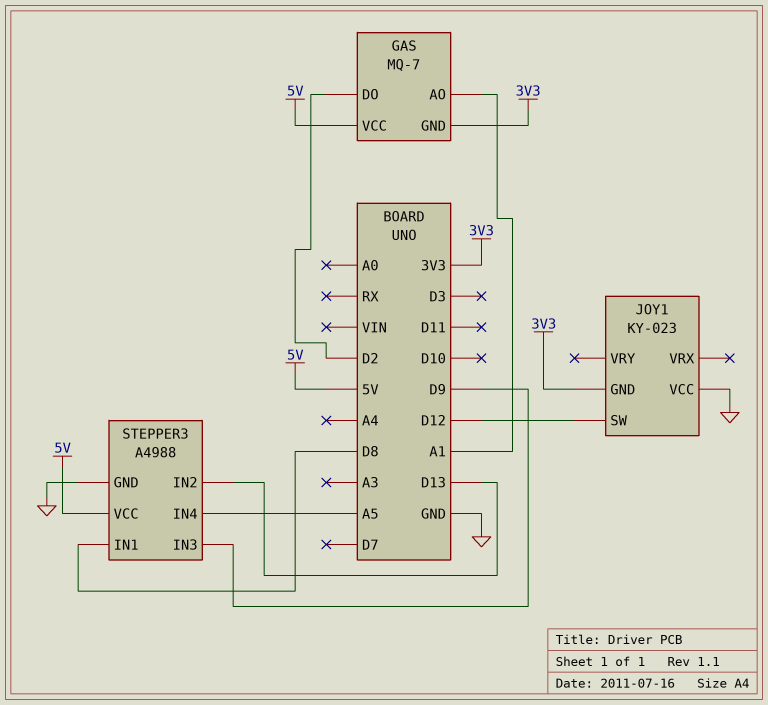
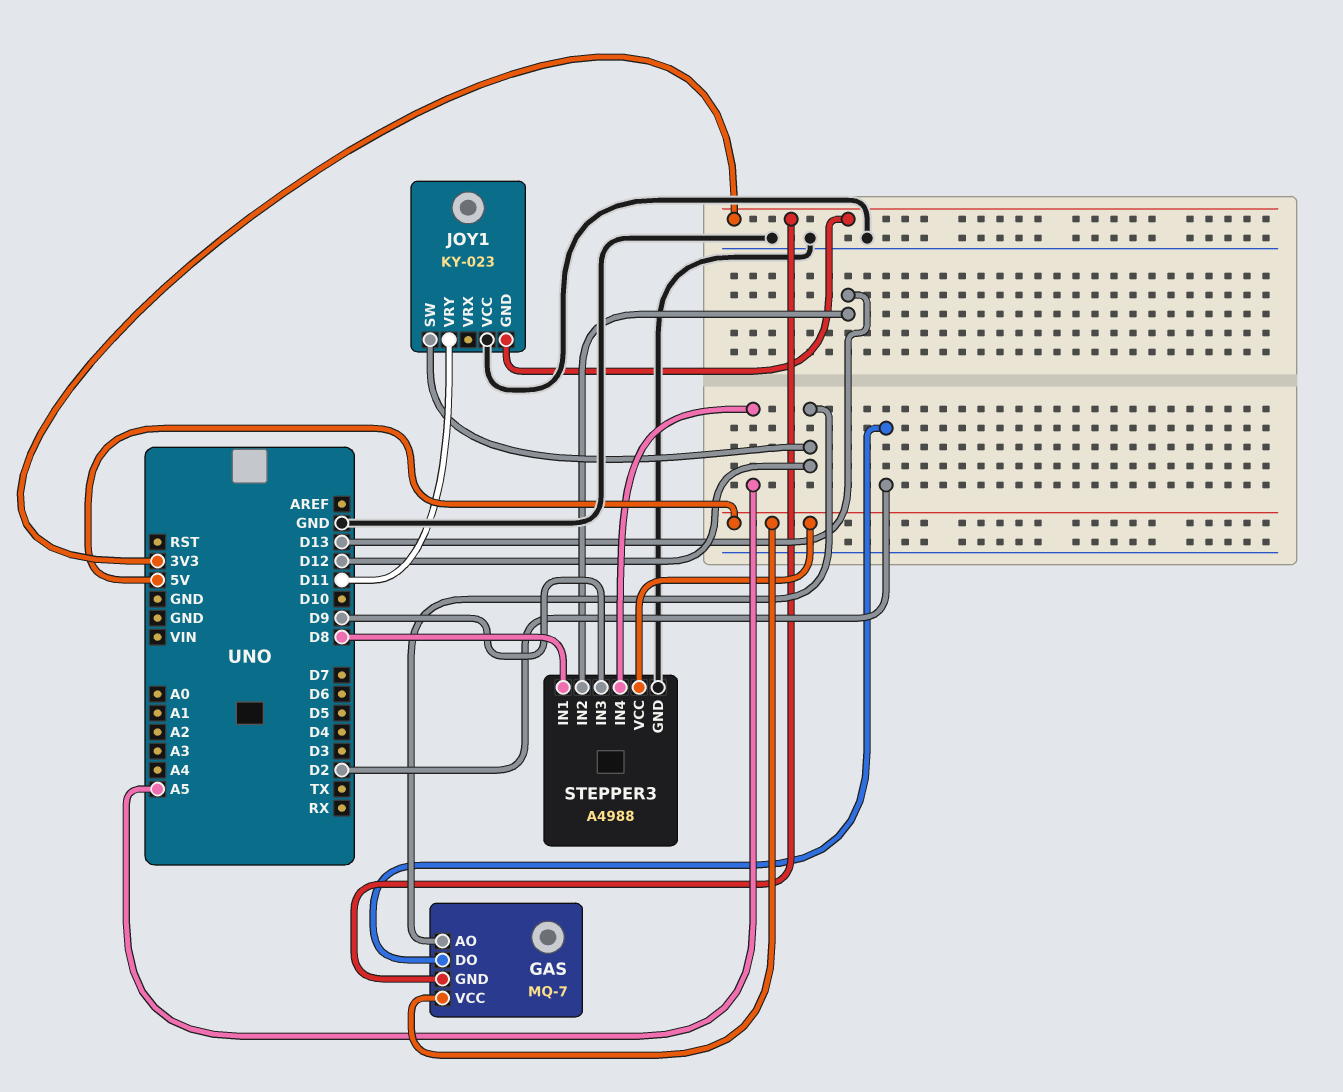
GAS pin AO: A1 -> D12
JOY1 pin VRY: none -> D11

